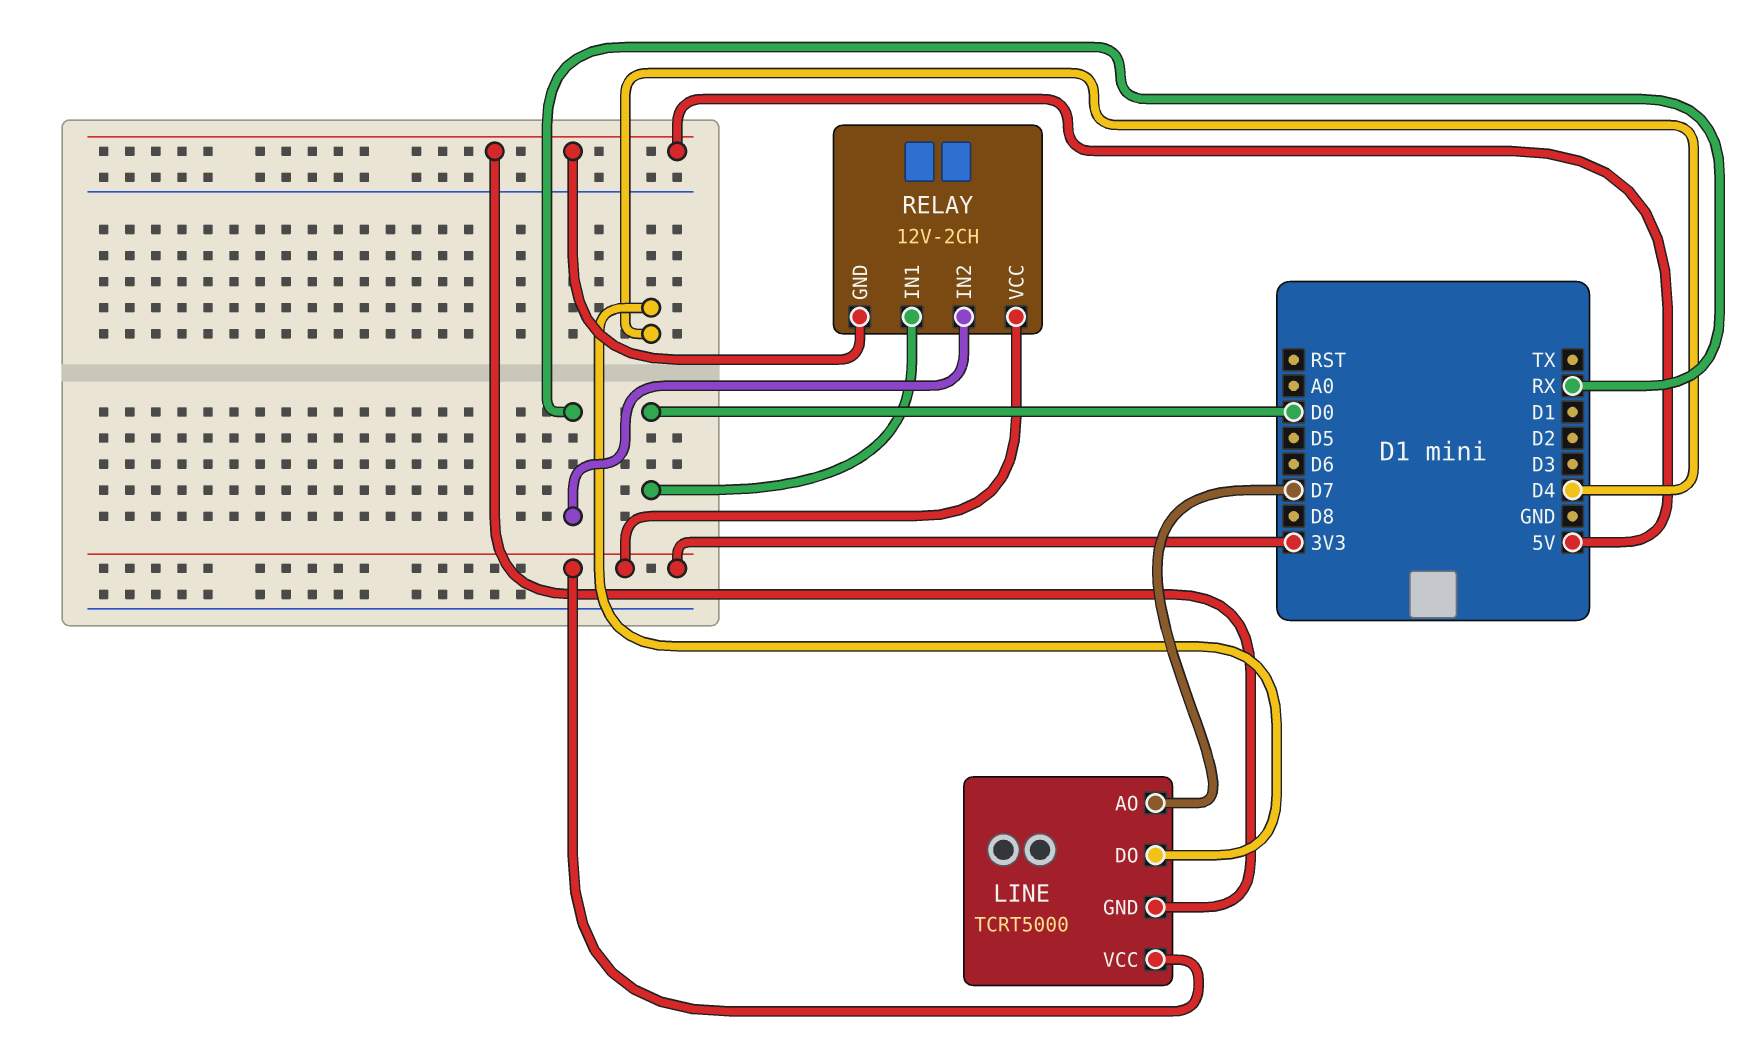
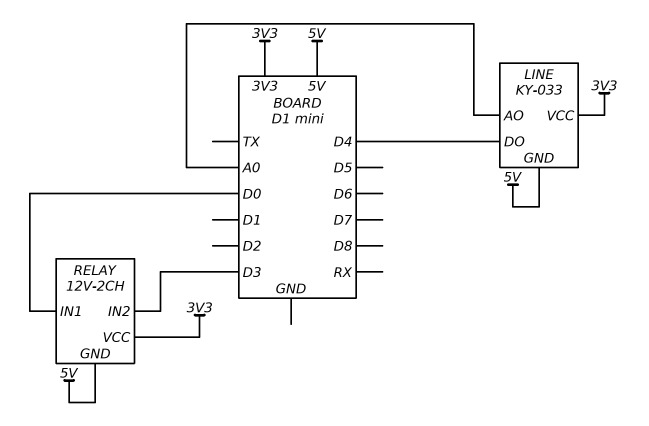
LINE: TCRT5000 -> KY-033
LINE pin AO: D7 -> A0
RELAY pin IN2: RX -> D3

